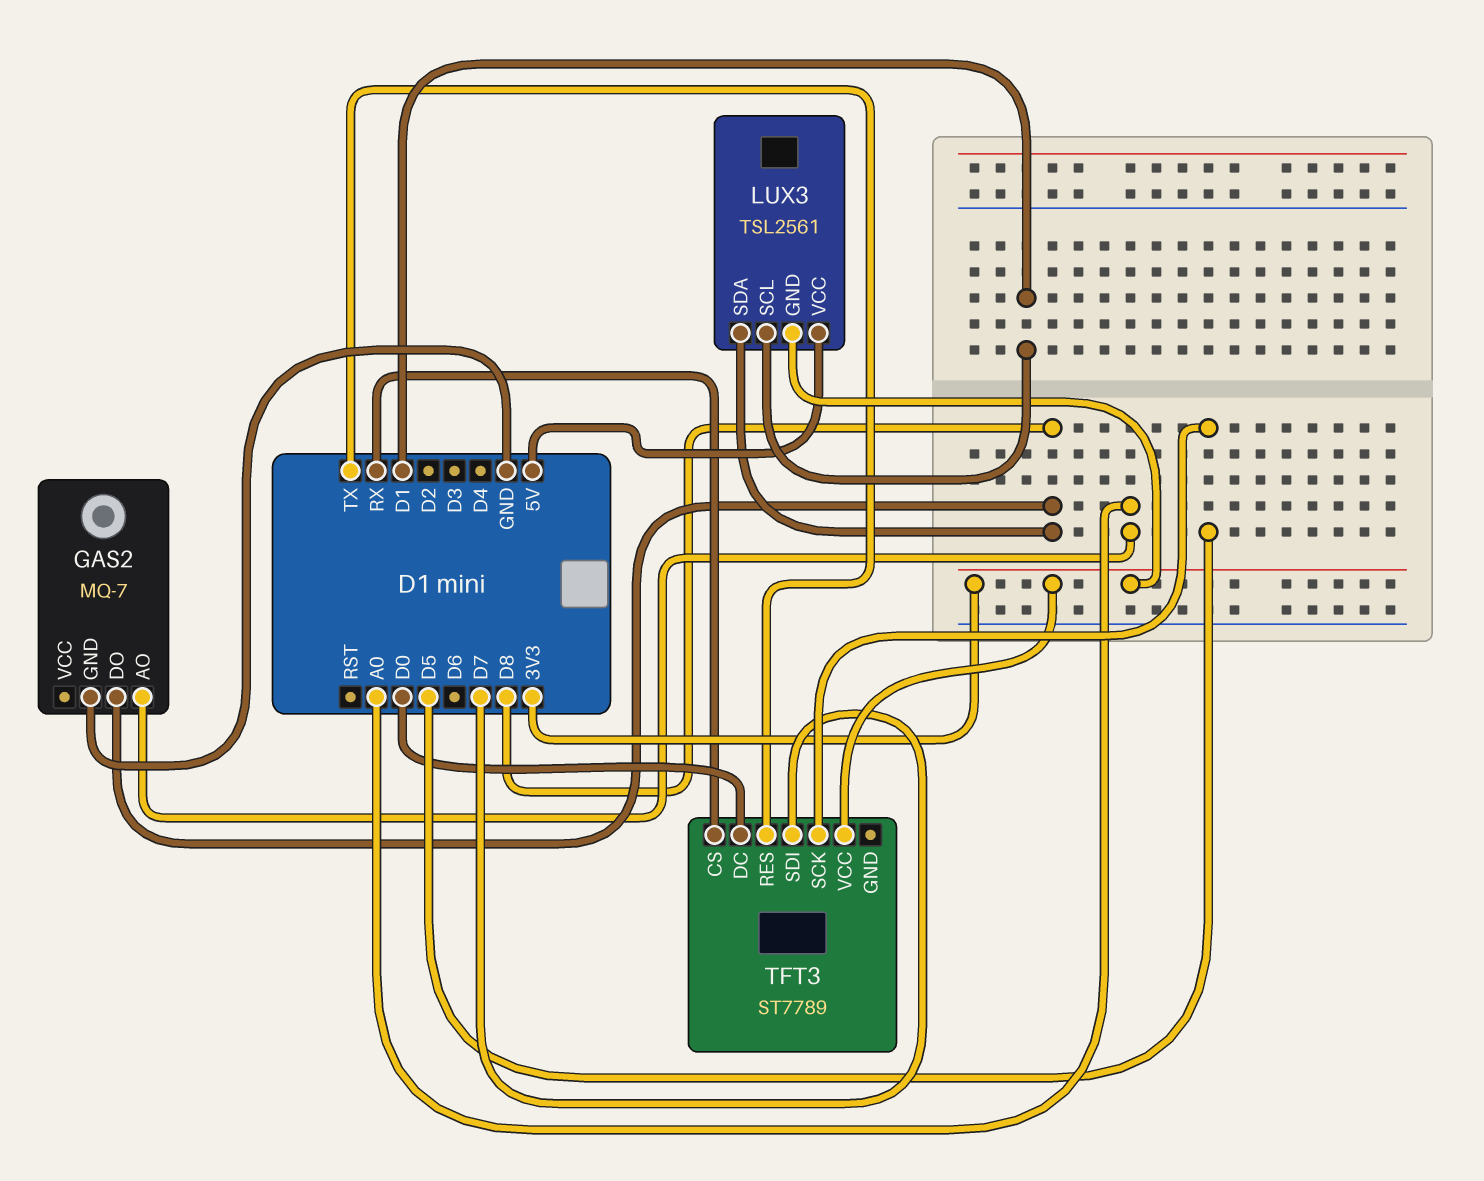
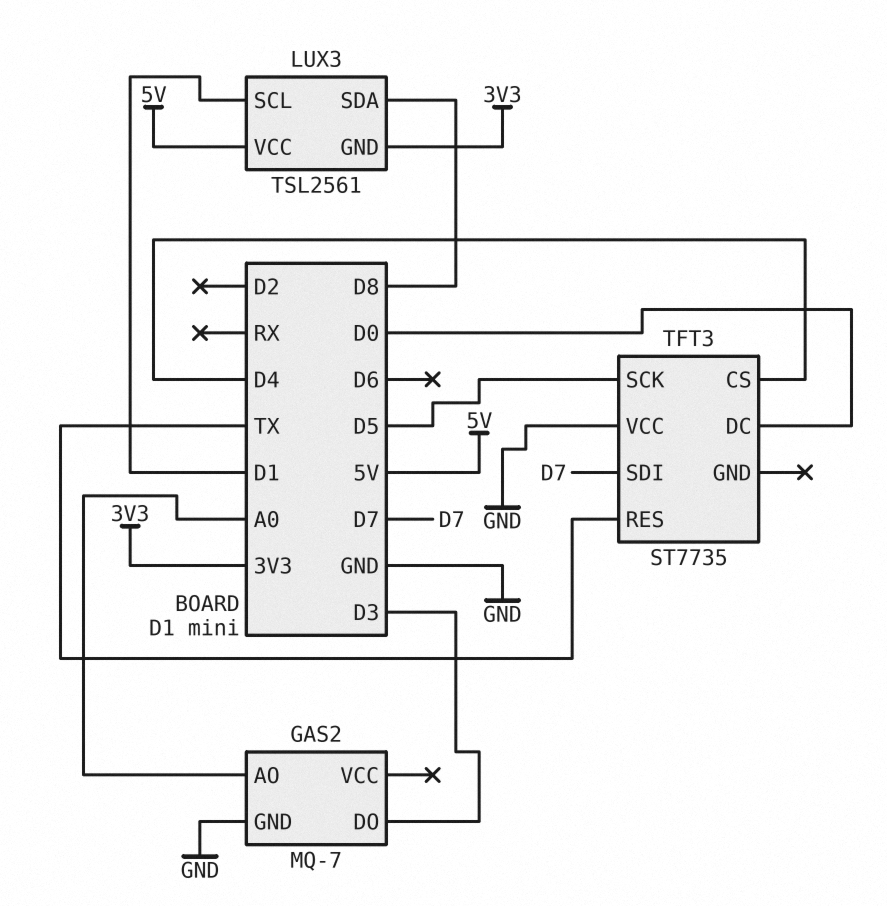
GAS2 pin DO: D8 -> D3
TFT3: ST7789 -> ST7735
TFT3 pin CS: RX -> D4
TFT3 pin VCC: 3V3 -> GND

